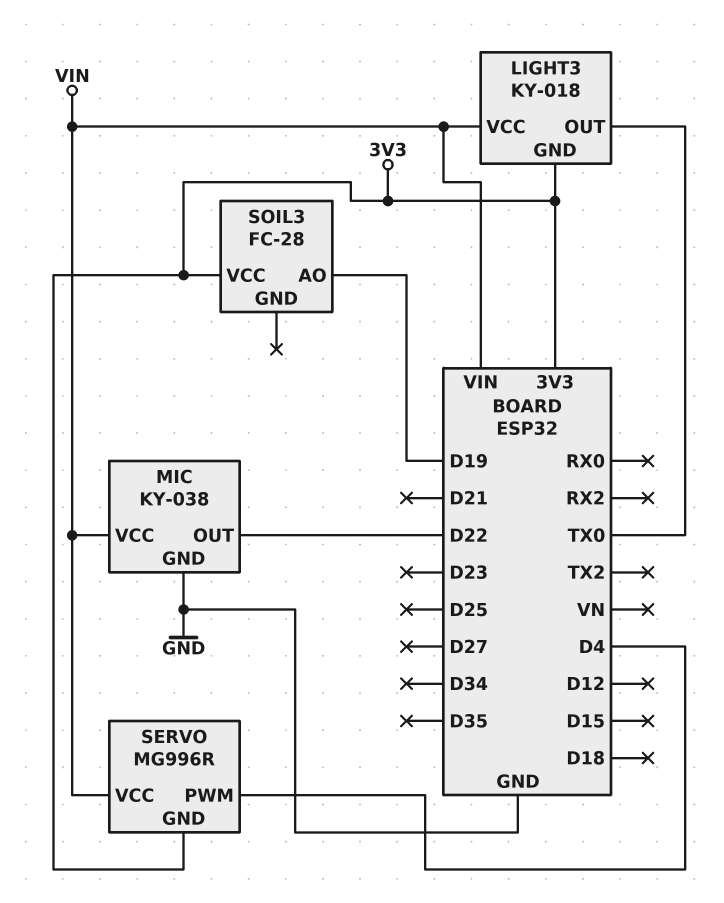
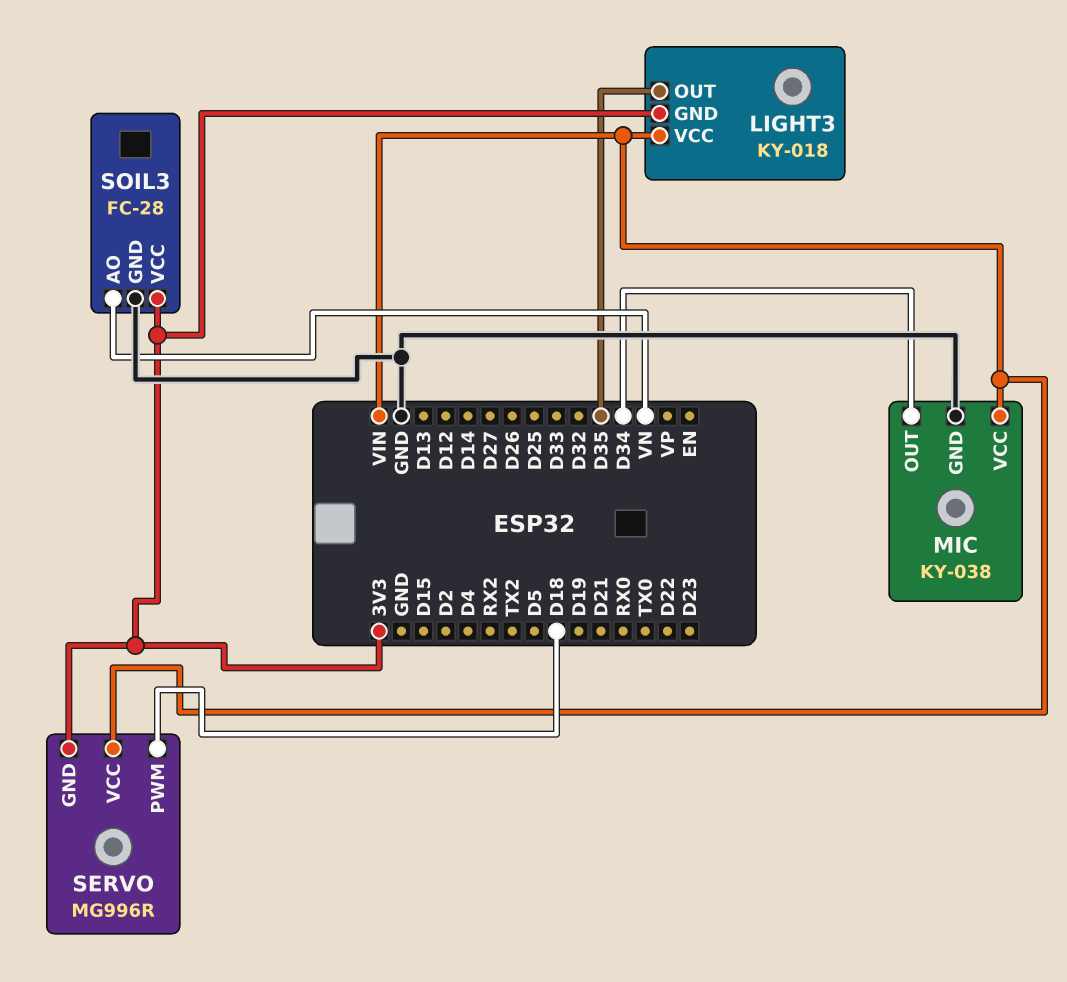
LIGHT3 pin OUT: TX0 -> D35
MIC pin OUT: D22 -> D34
SERVO pin PWM: D4 -> D18
SOIL3 pin AO: D19 -> VN
SOIL3 pin GND: none -> GND

